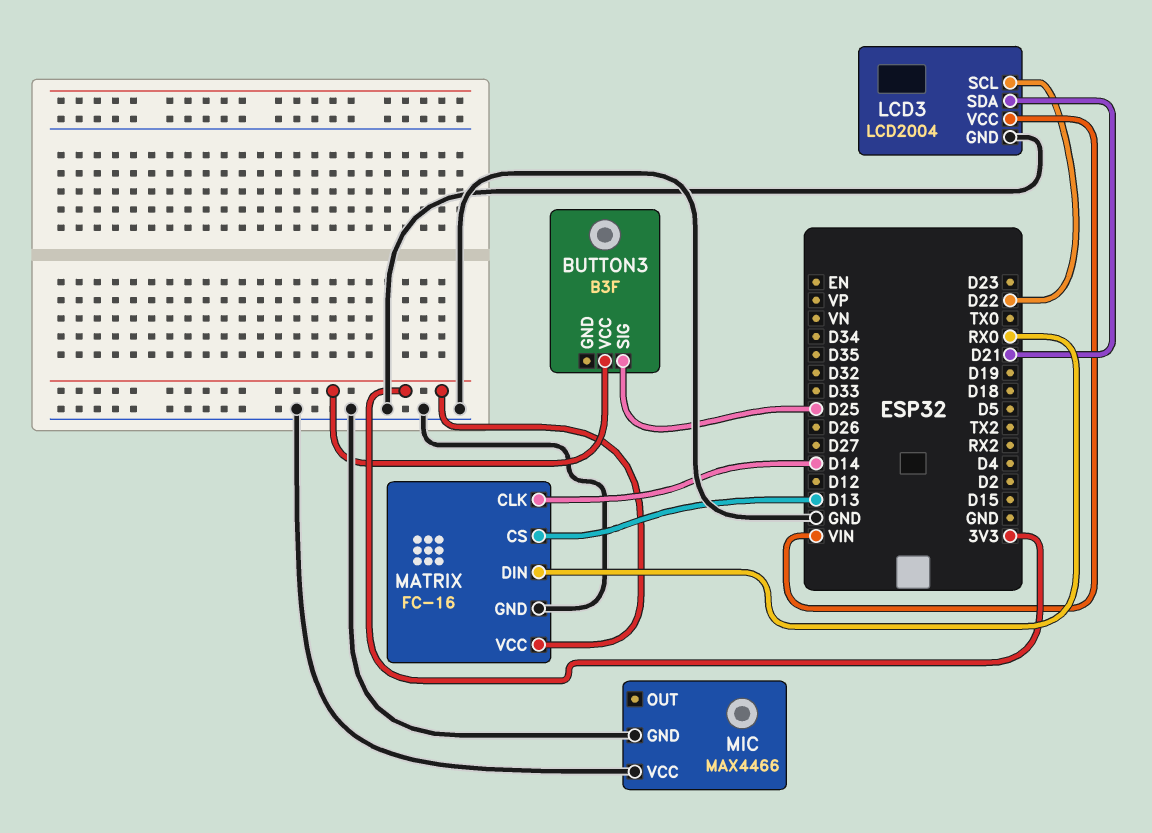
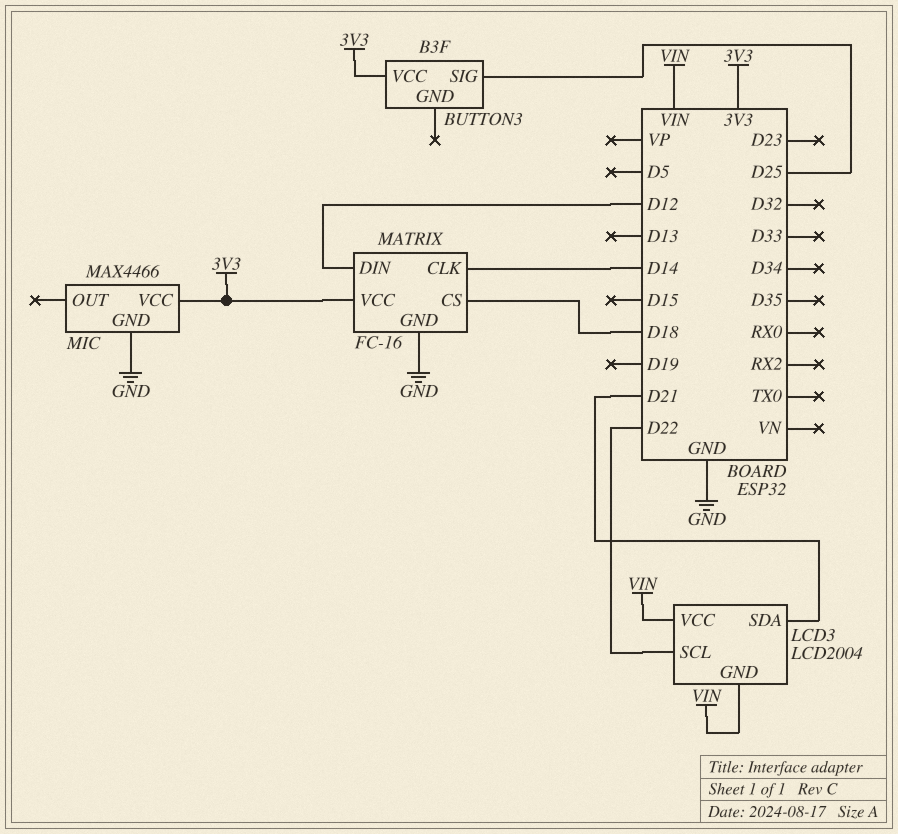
LCD3 pin GND: GND -> VIN
MATRIX pin CS: D13 -> D18
MATRIX pin DIN: RX0 -> D12
MIC pin VCC: GND -> 3V3

